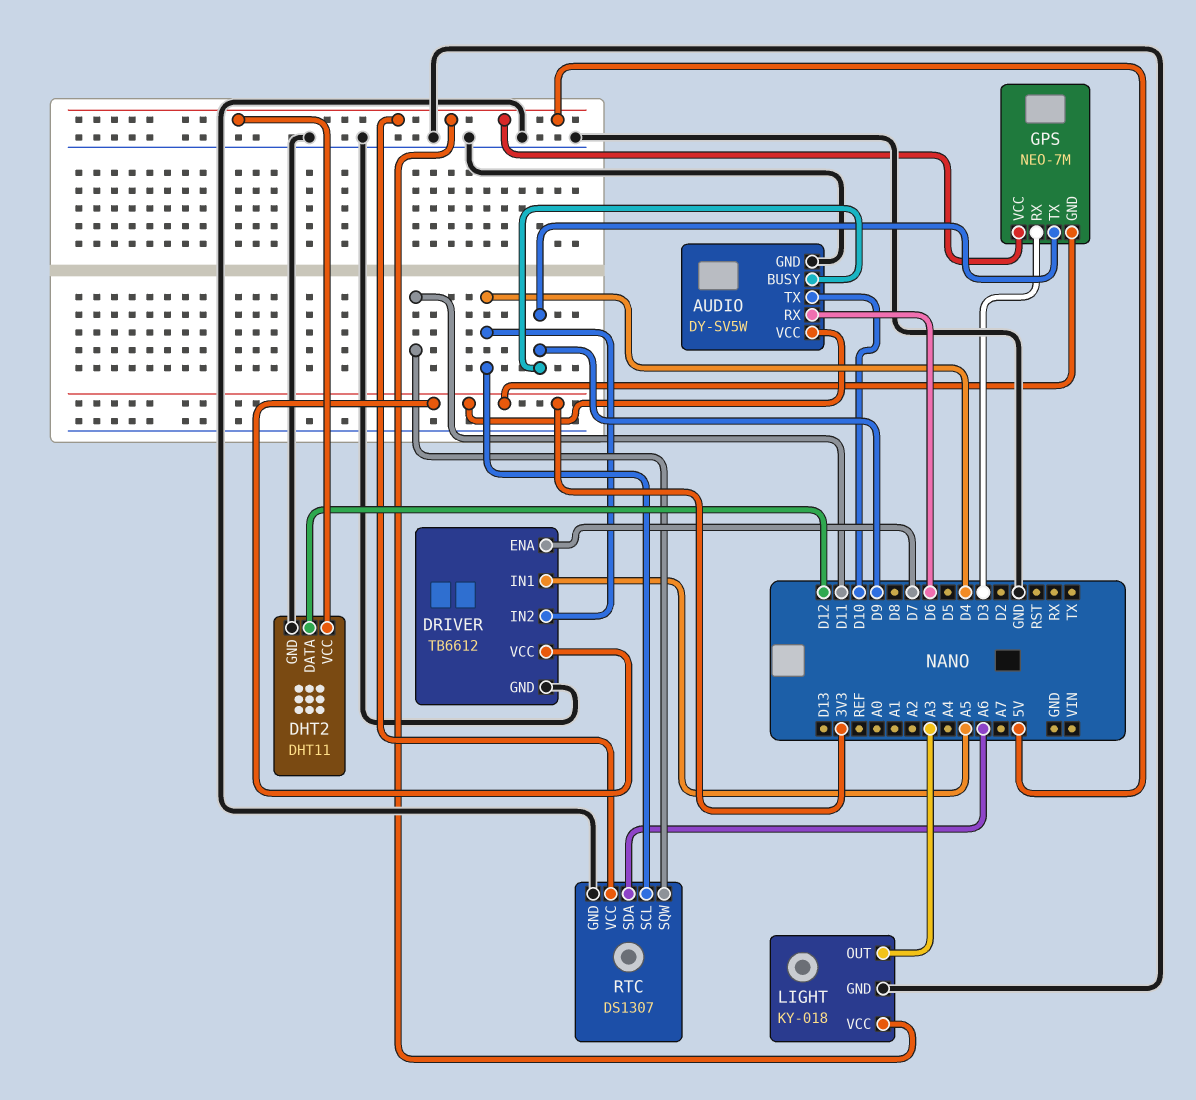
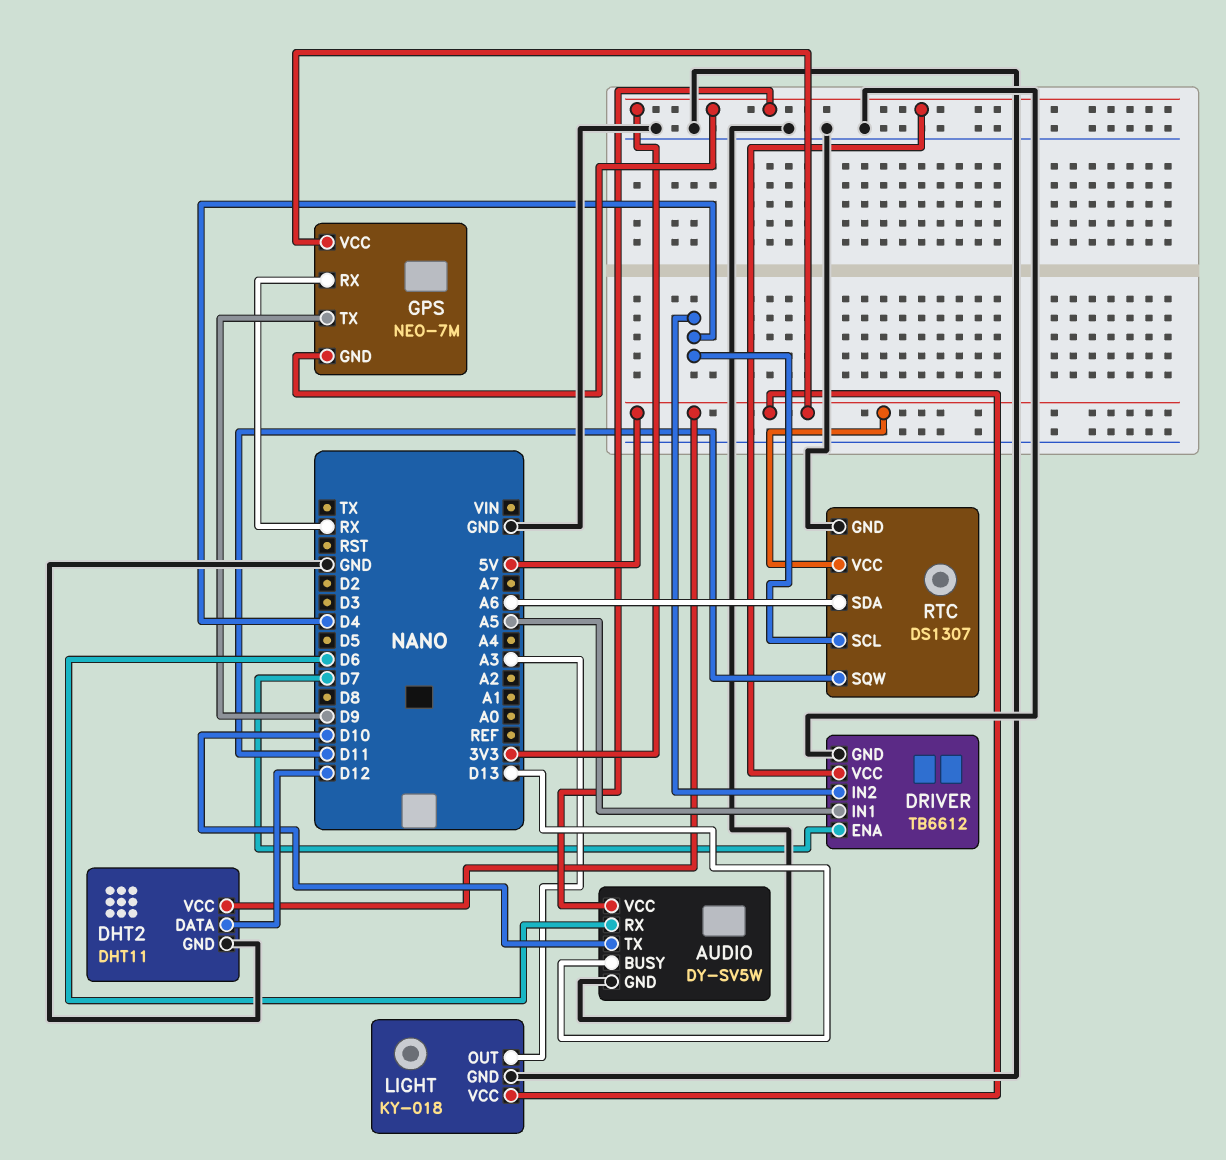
AUDIO pin BUSY: D9 -> D13
GPS pin RX: D3 -> RX

